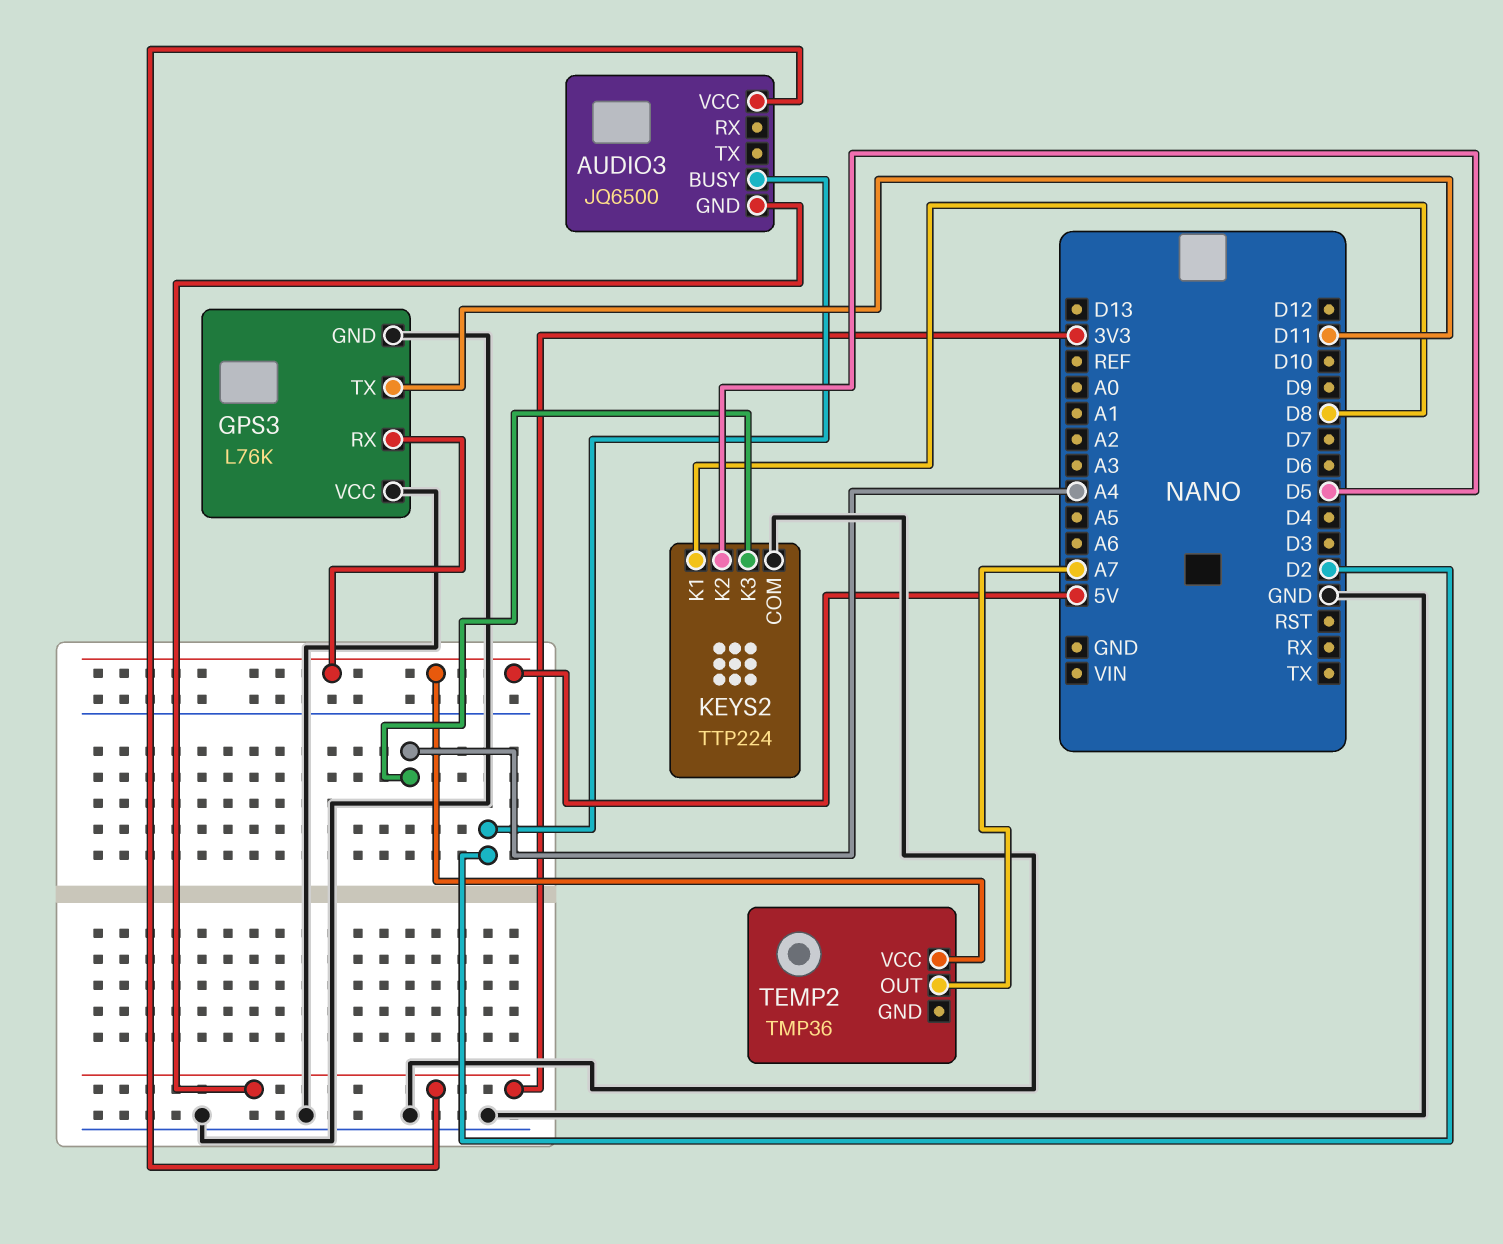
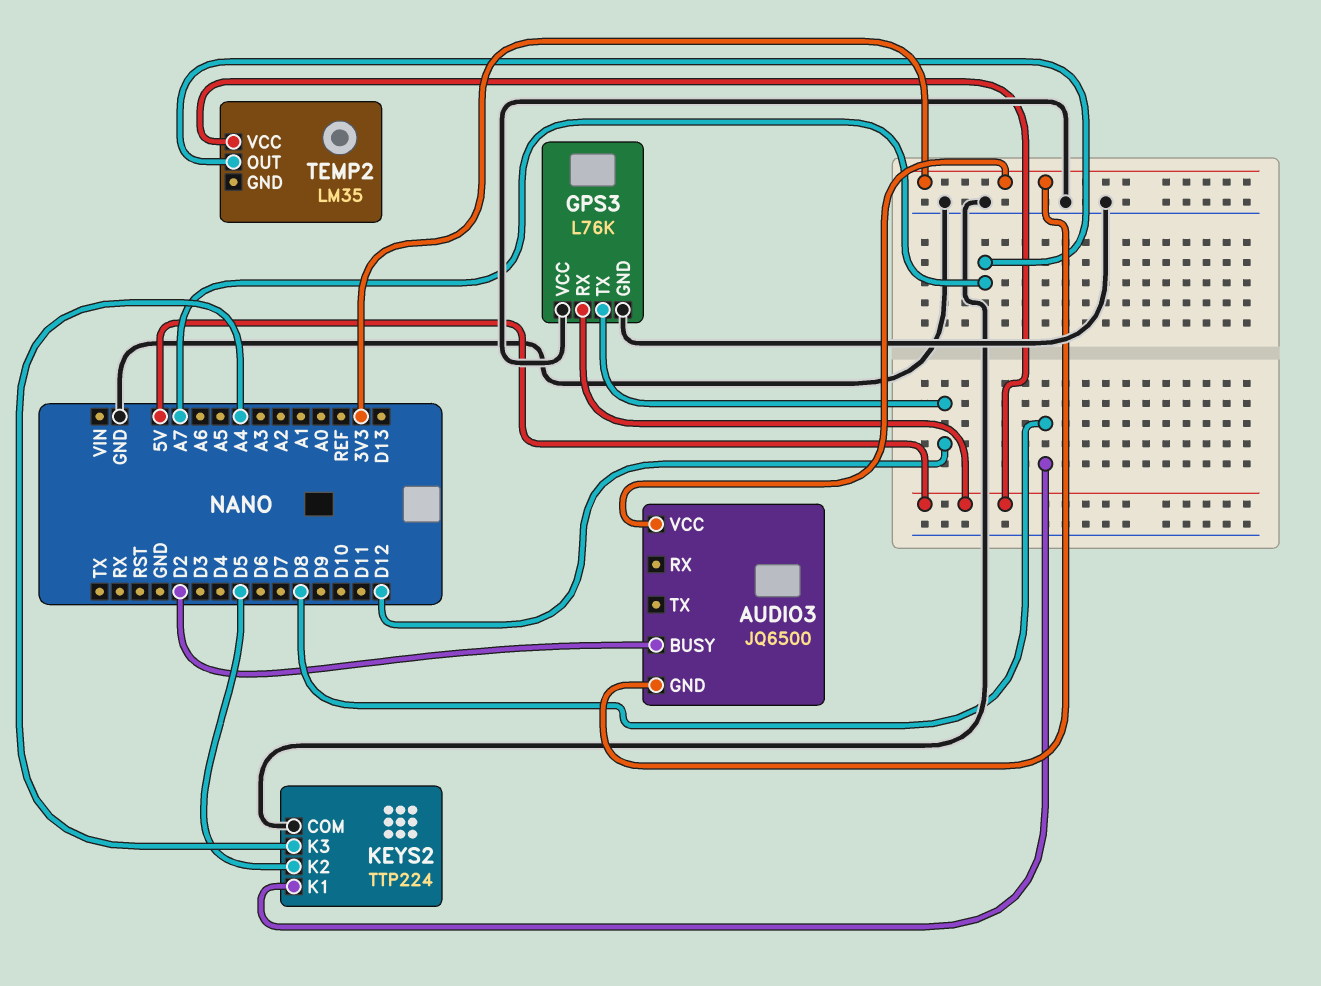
GPS3 pin TX: D11 -> D12
TEMP2: TMP36 -> LM35

